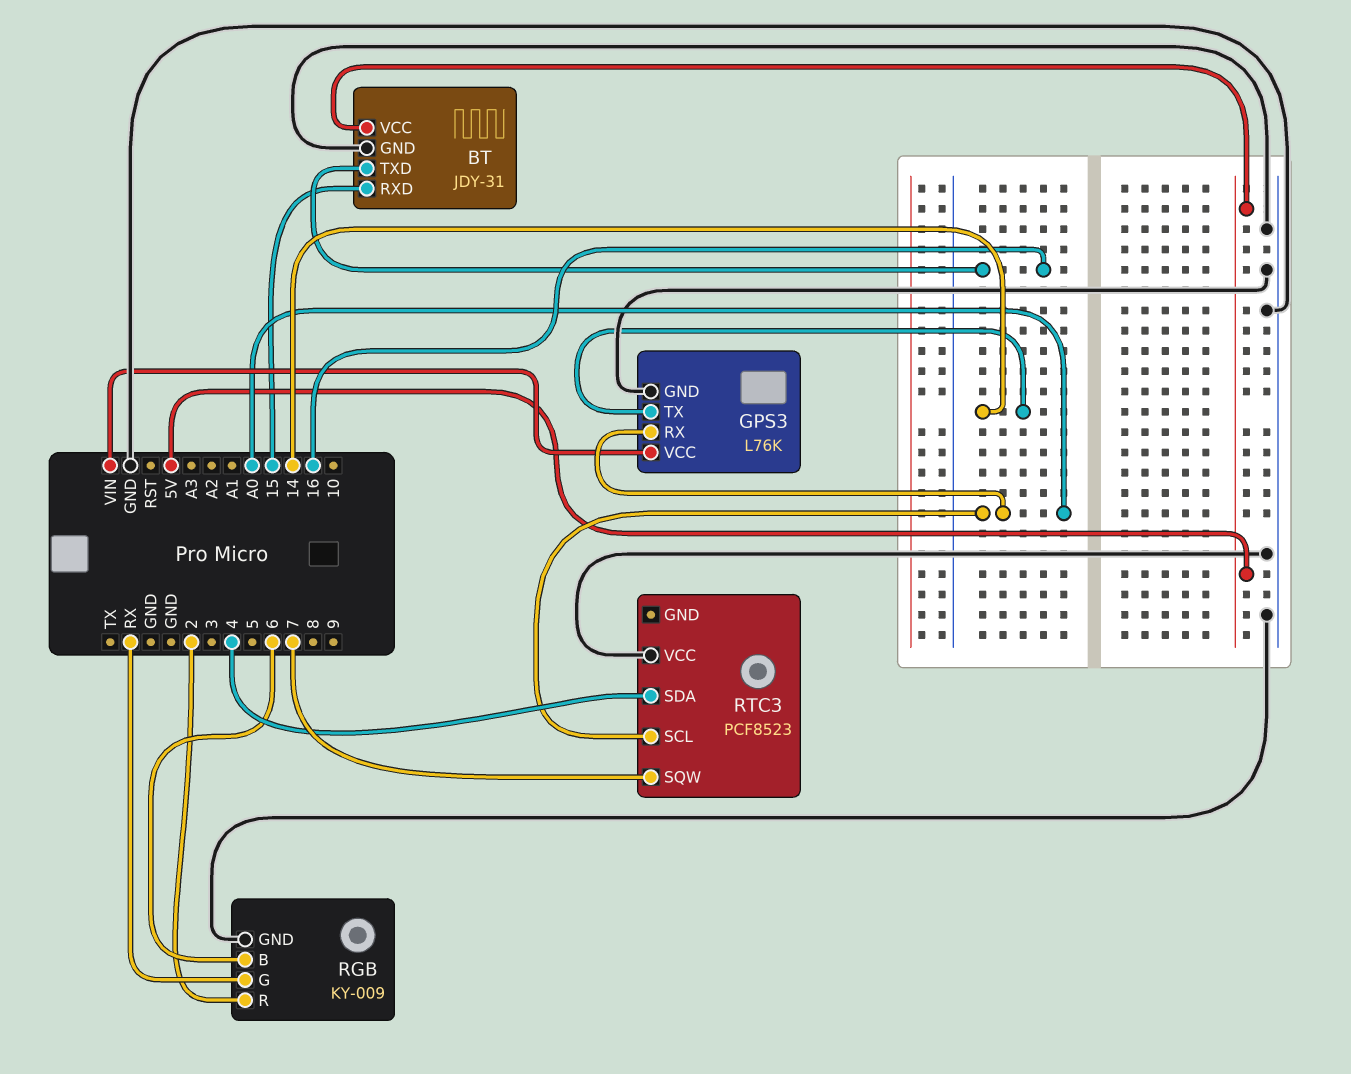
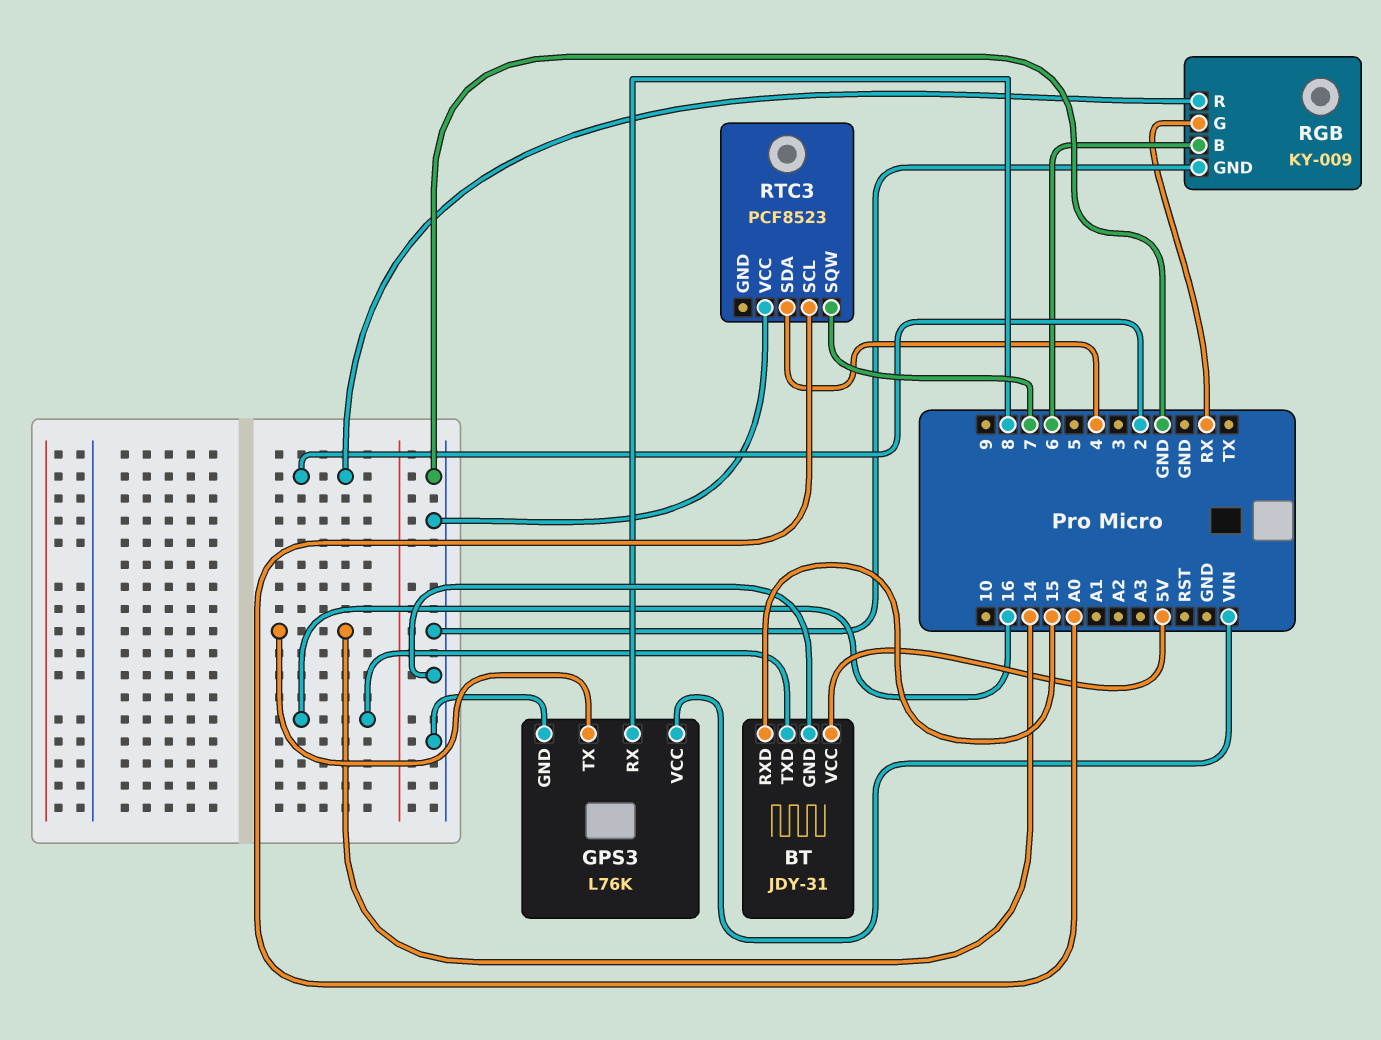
GPS3 pin RX: A0 -> 8

